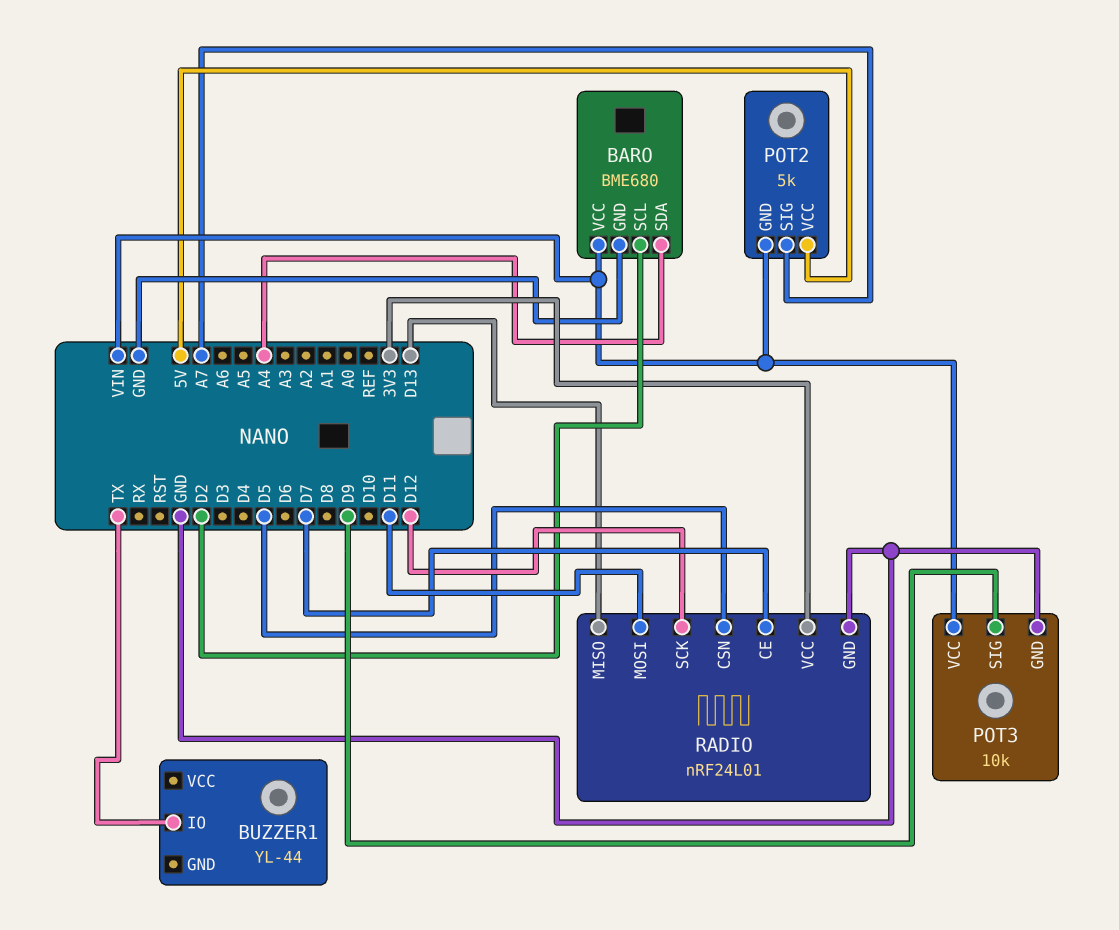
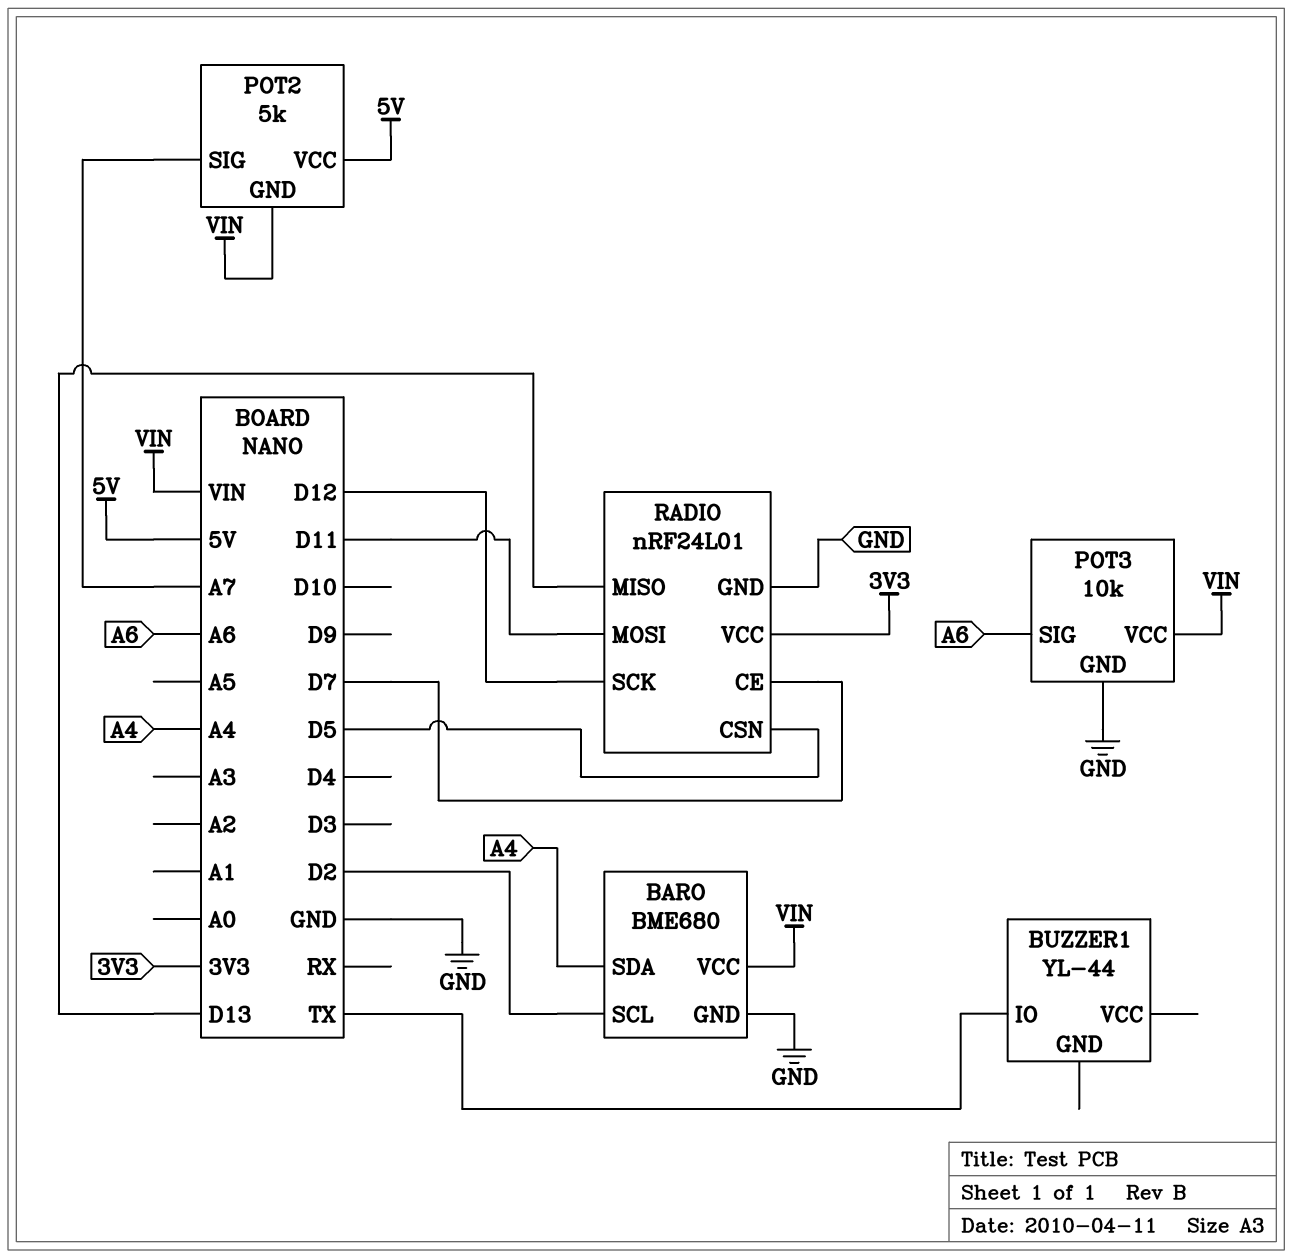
POT3 pin SIG: D9 -> A6

